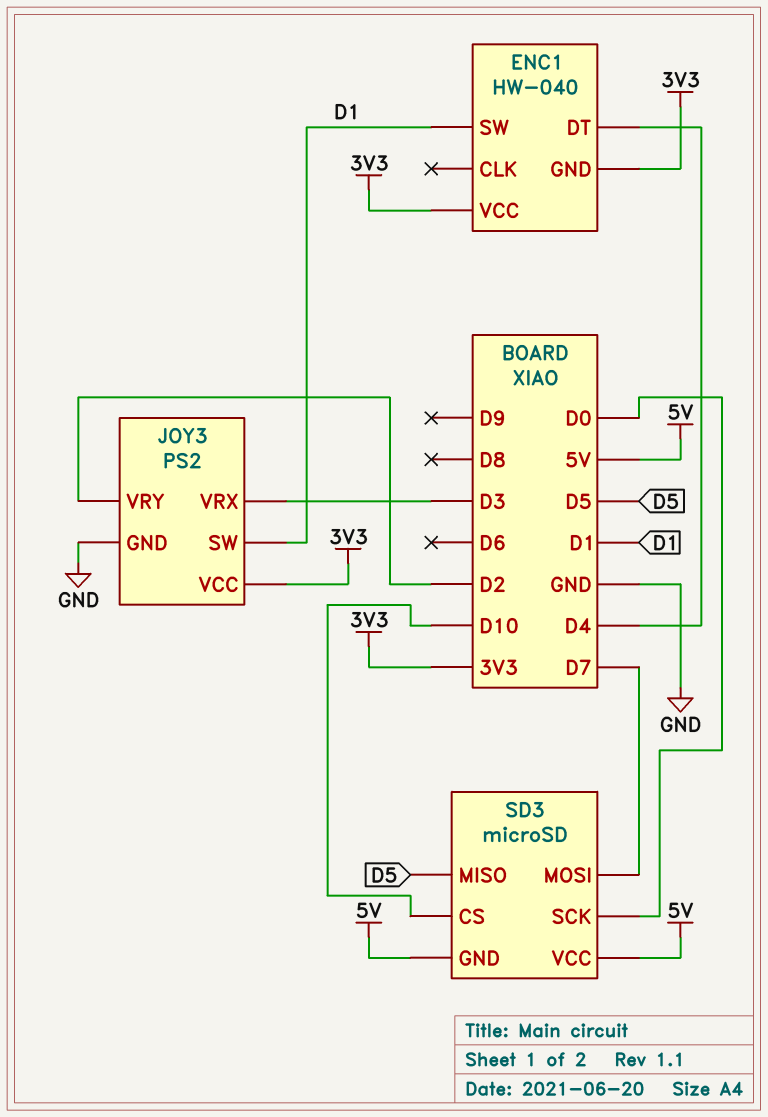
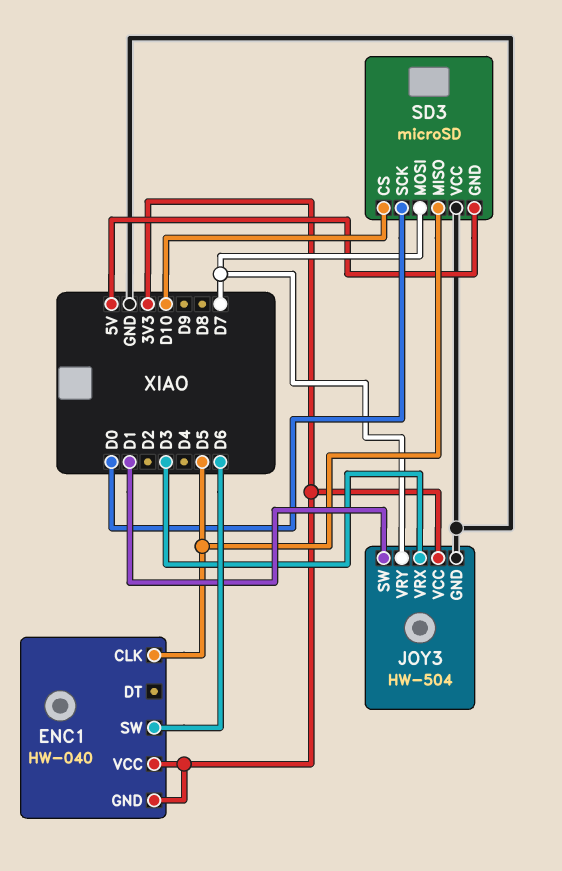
ENC1 pin CLK: none -> D5
ENC1 pin DT: D4 -> none
ENC1 pin SW: D1 -> D6
JOY3: PS2 -> HW-504
JOY3 pin VRY: D2 -> D7
SD3 pin VCC: 5V -> GND

